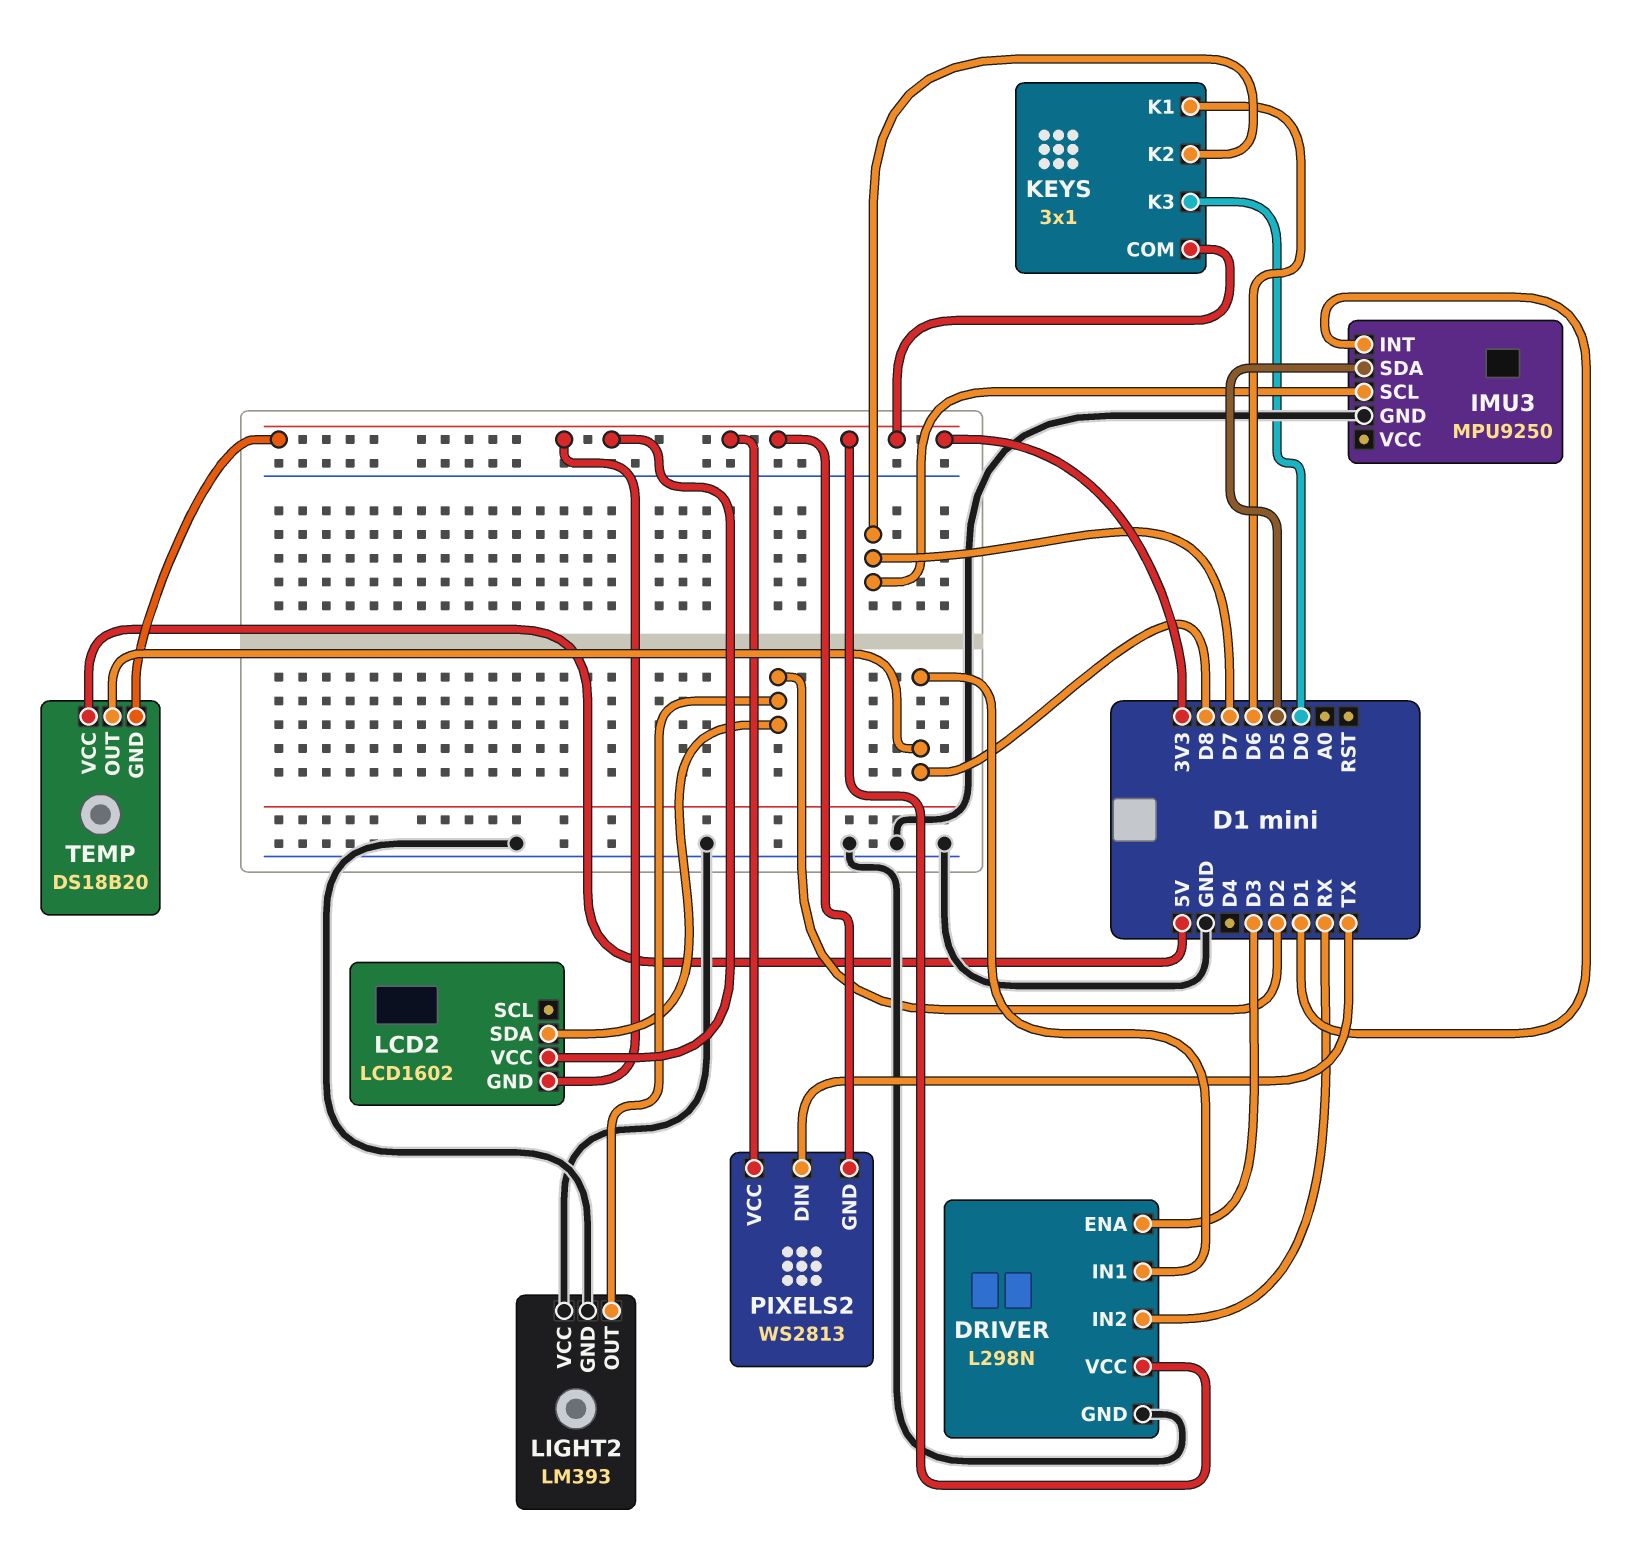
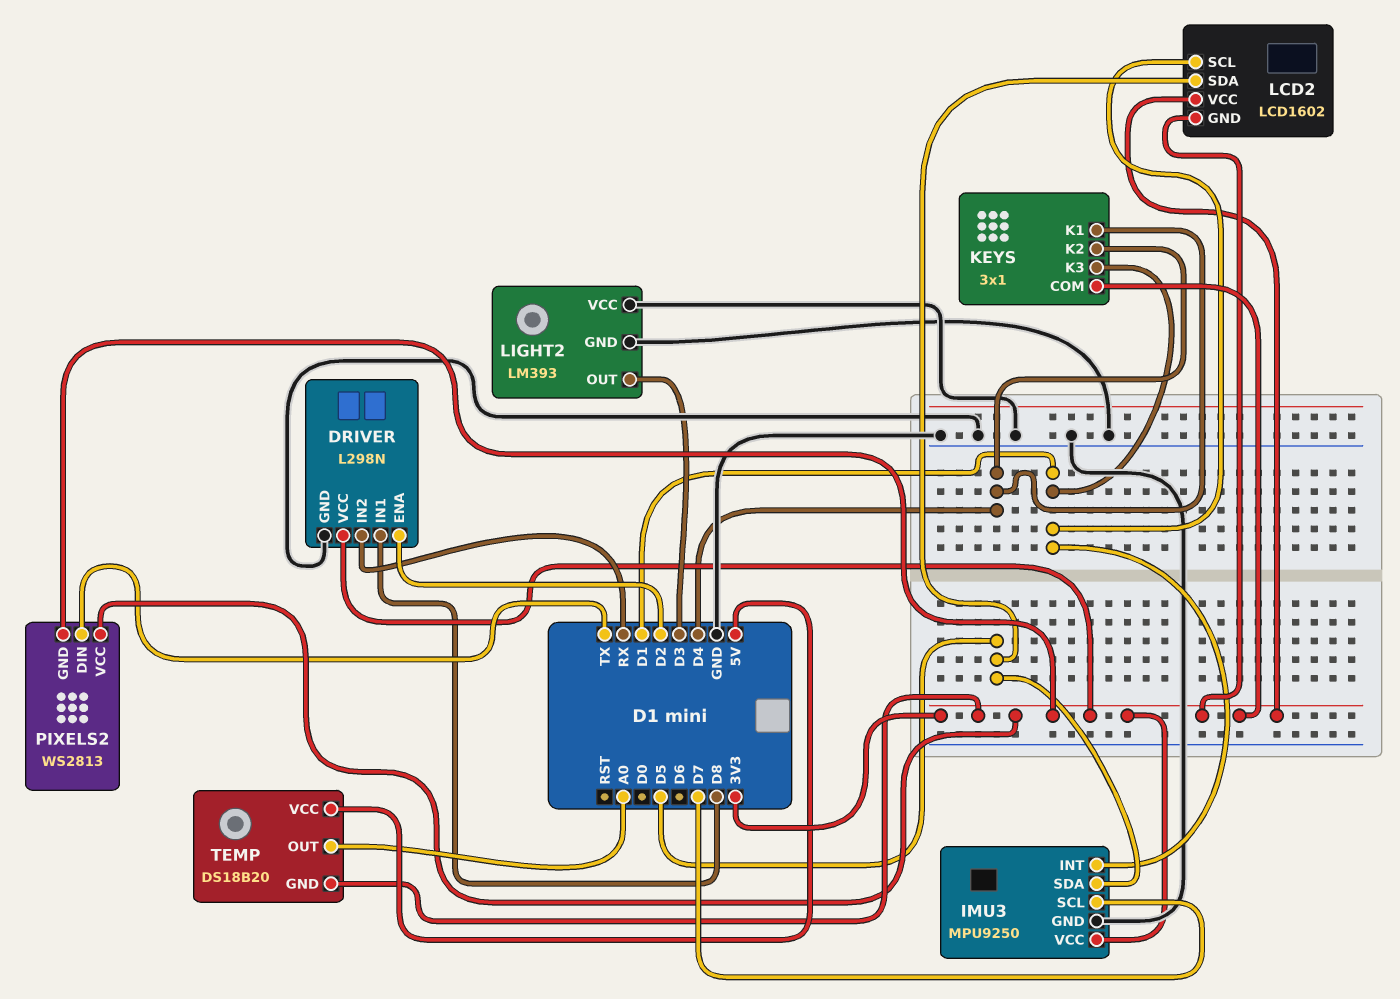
DRIVER pin ENA: D3 -> D2
IMU3 pin VCC: none -> 3V3
KEYS pin K1: D6 -> D4
KEYS pin K2: D7 -> D4
KEYS pin K3: D0 -> D1
LCD2 pin SCL: none -> D1
LCD2 pin SDA: D2 -> D5
LIGHT2 pin OUT: D2 -> D3
TEMP pin OUT: D8 -> A0

